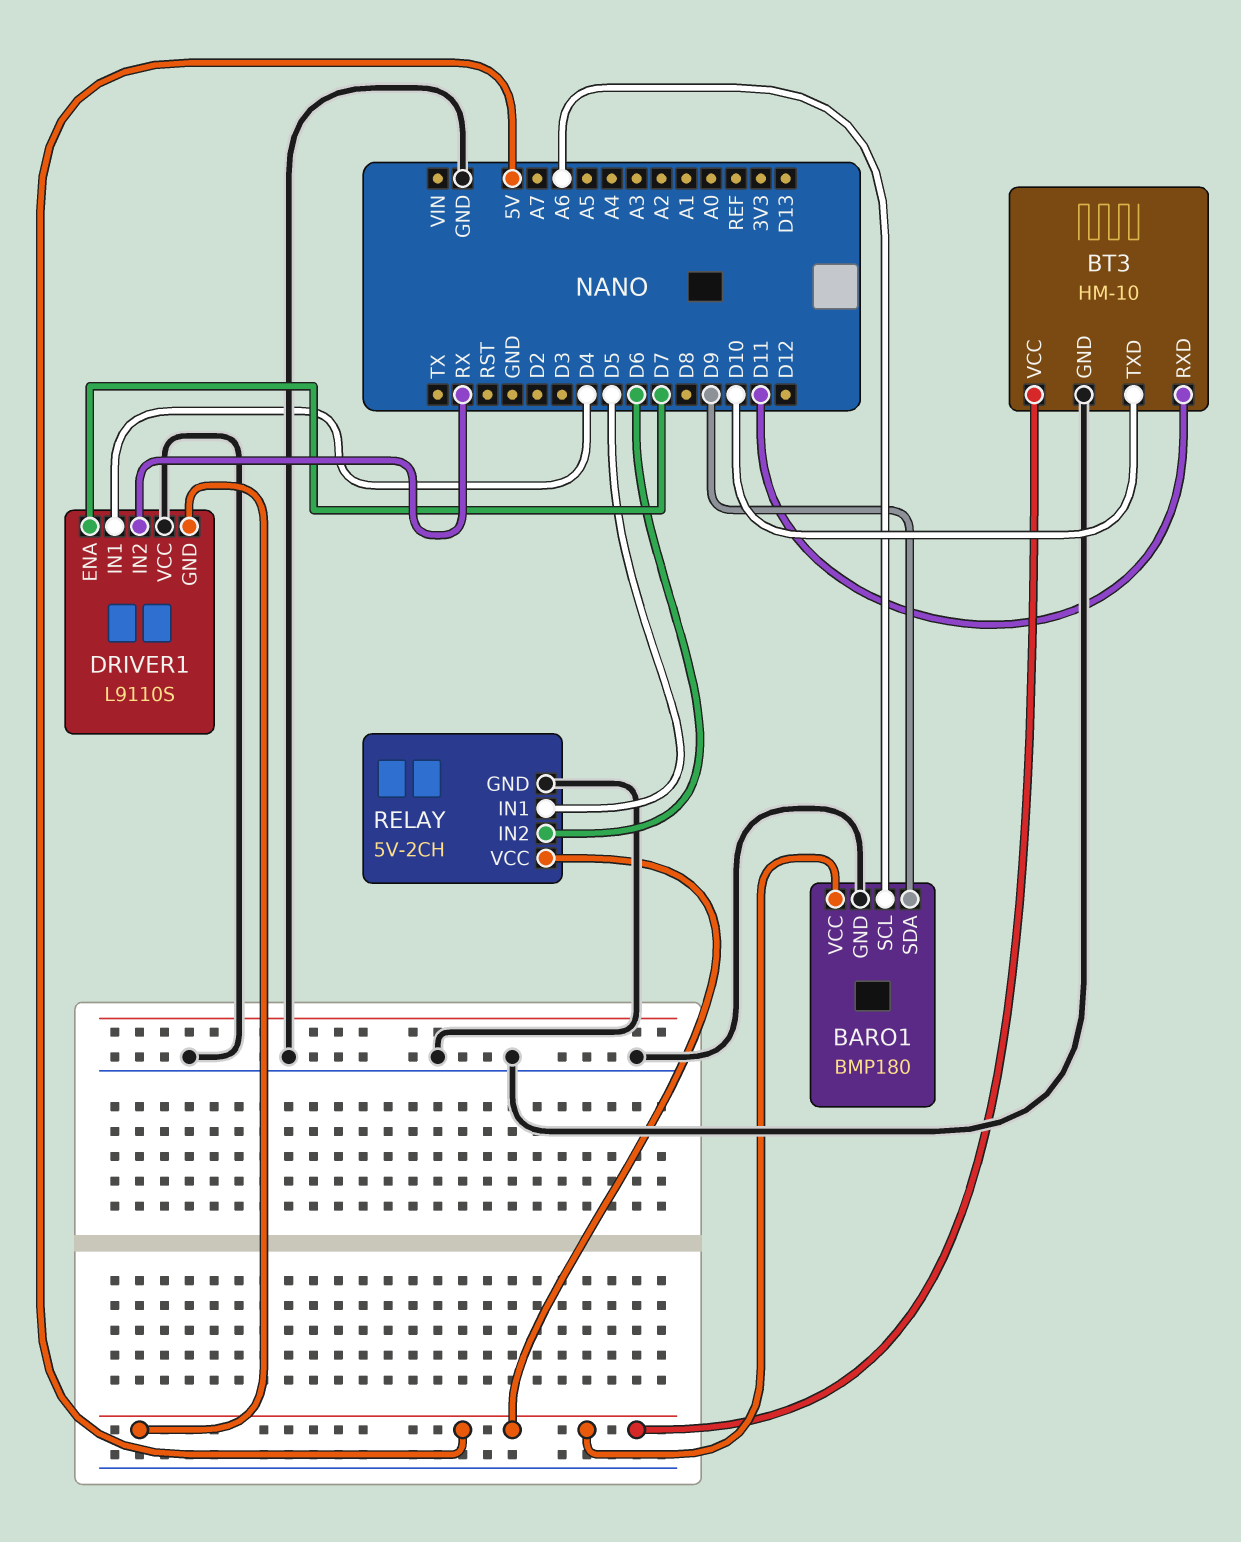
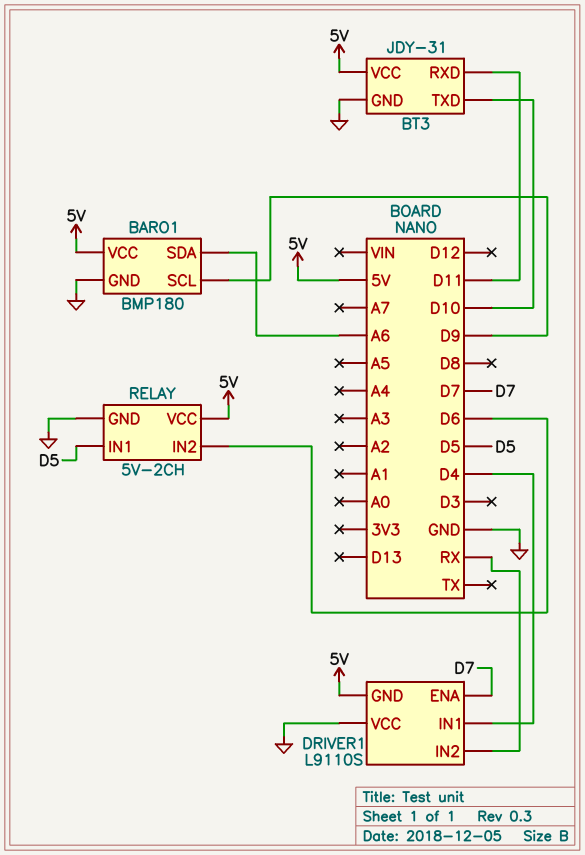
BARO1 pin SCL: A6 -> D9
BARO1 pin SDA: D9 -> A6
BT3: HM-10 -> JDY-31

